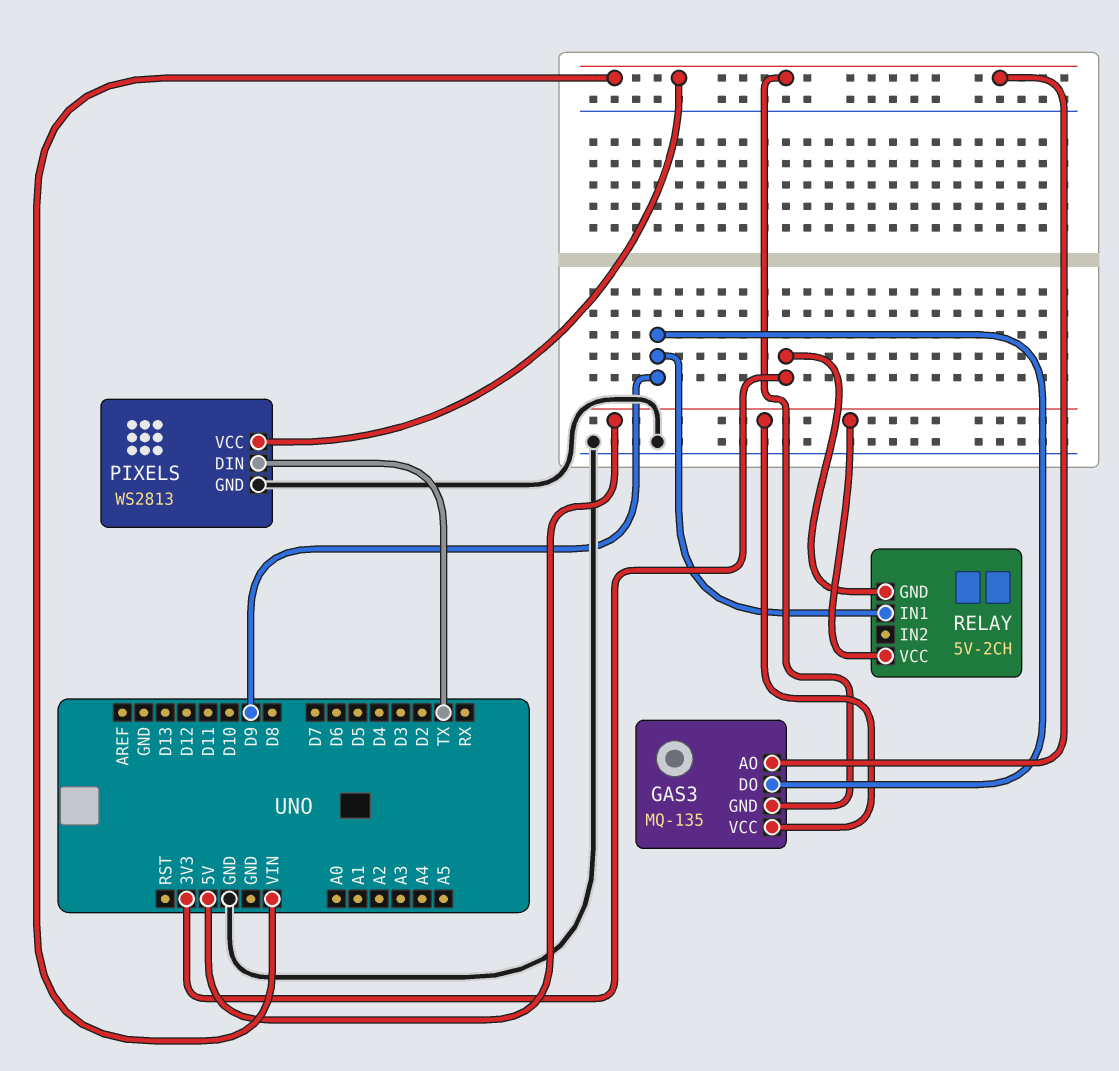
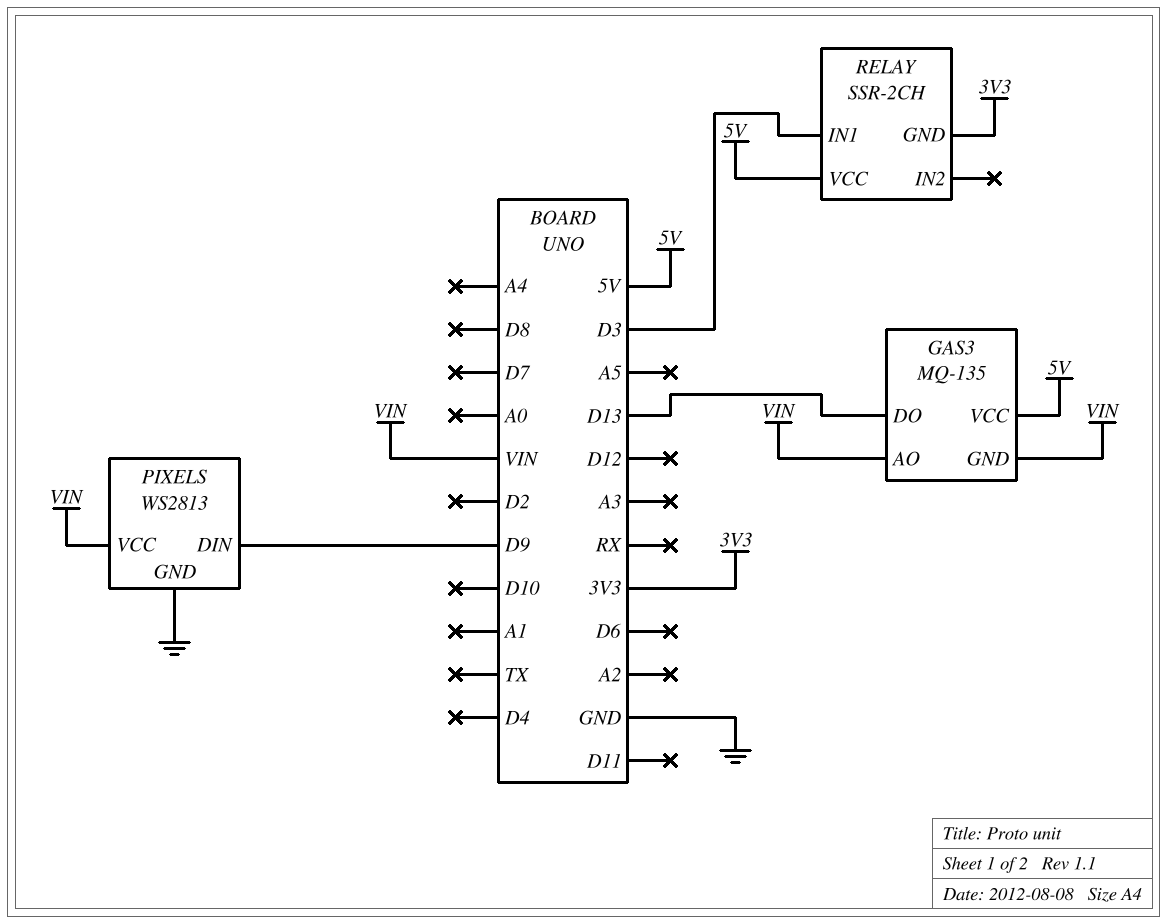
GAS3 pin DO: D9 -> D13
PIXELS pin DIN: TX -> D9
RELAY: 5V-2CH -> SSR-2CH
RELAY pin IN1: D9 -> D3

